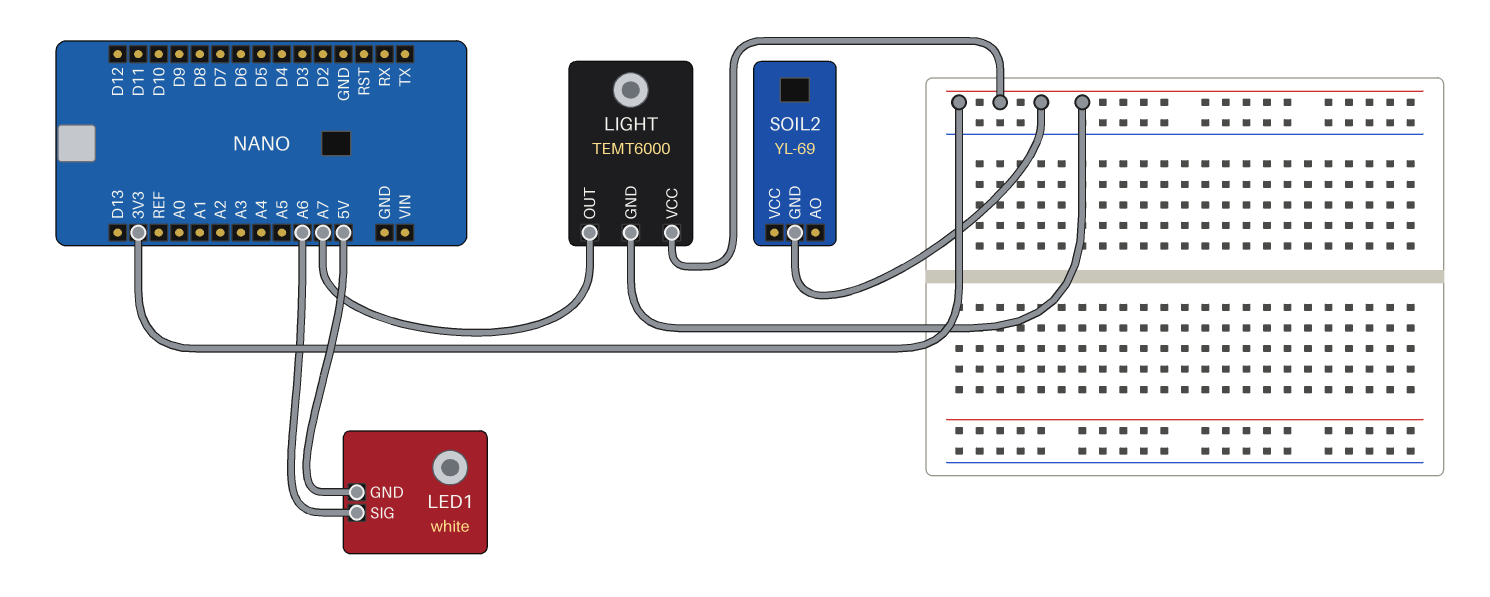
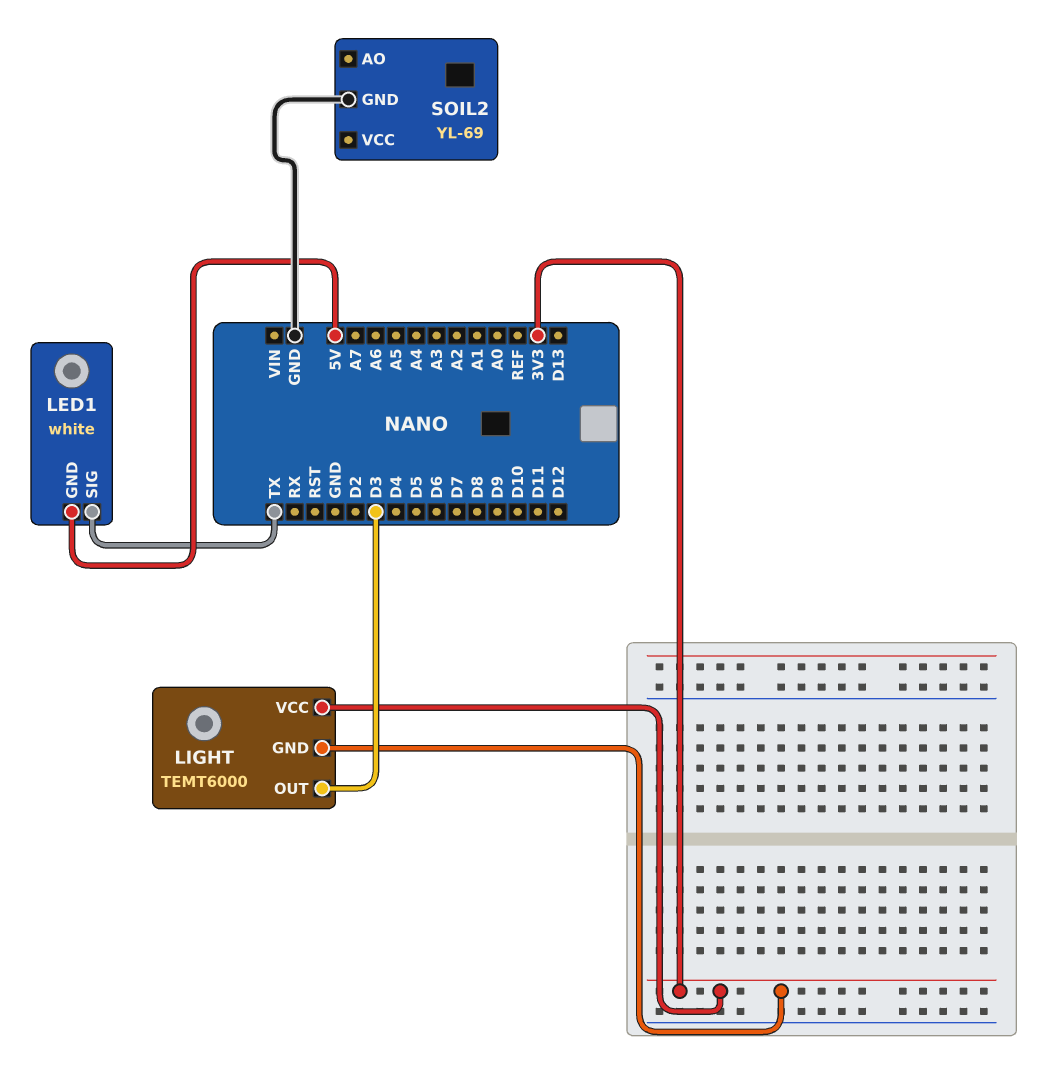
LED1 pin SIG: A6 -> TX
LIGHT pin OUT: A7 -> D3
SOIL2 pin GND: 3V3 -> GND

